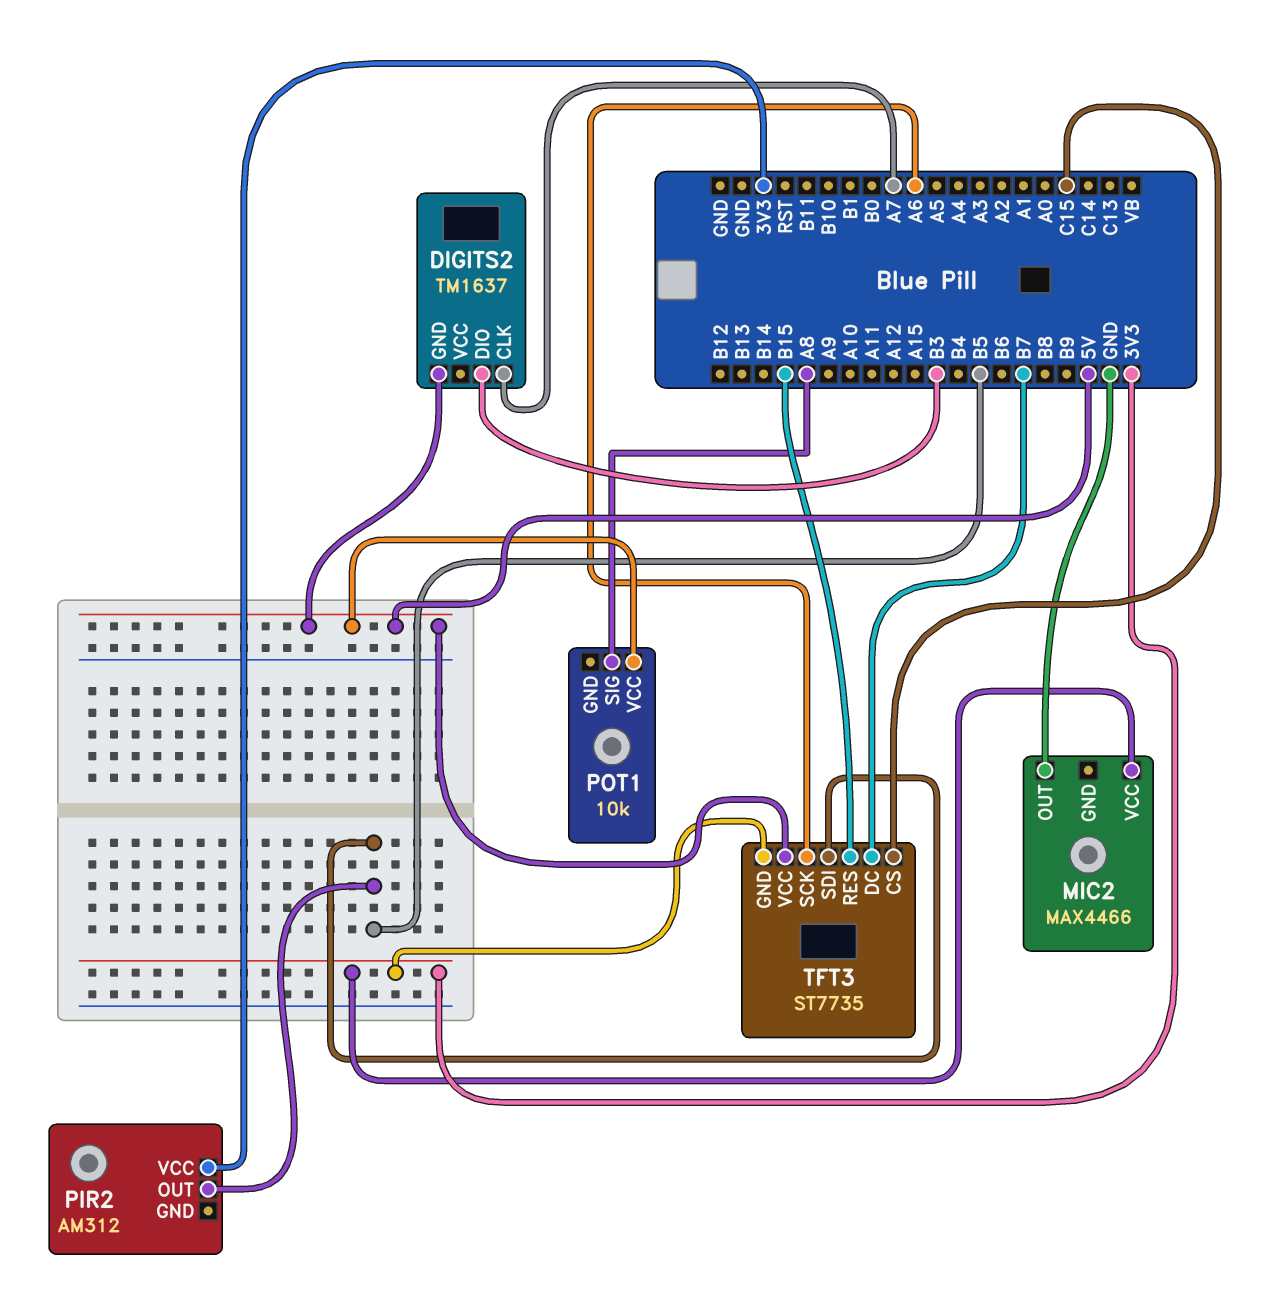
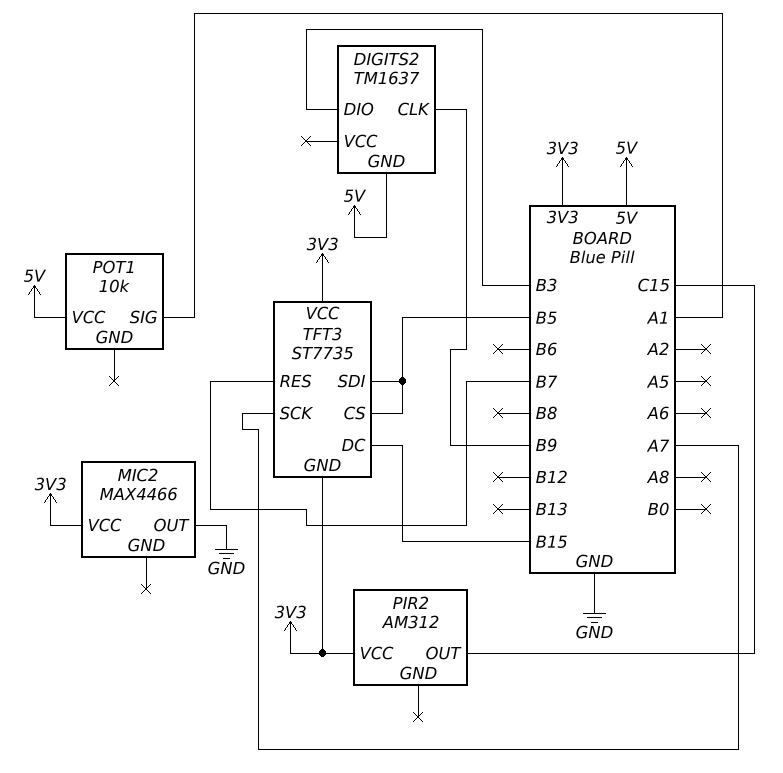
DIGITS2 pin CLK: A7 -> B9
PIR2 pin OUT: B5 -> C15
POT1 pin SIG: A8 -> A1
TFT3 pin CS: C15 -> B5
TFT3 pin DC: B7 -> B15
TFT3 pin RES: B15 -> B7
TFT3 pin SCK: A6 -> A7
TFT3 pin VCC: 5V -> 3V3

